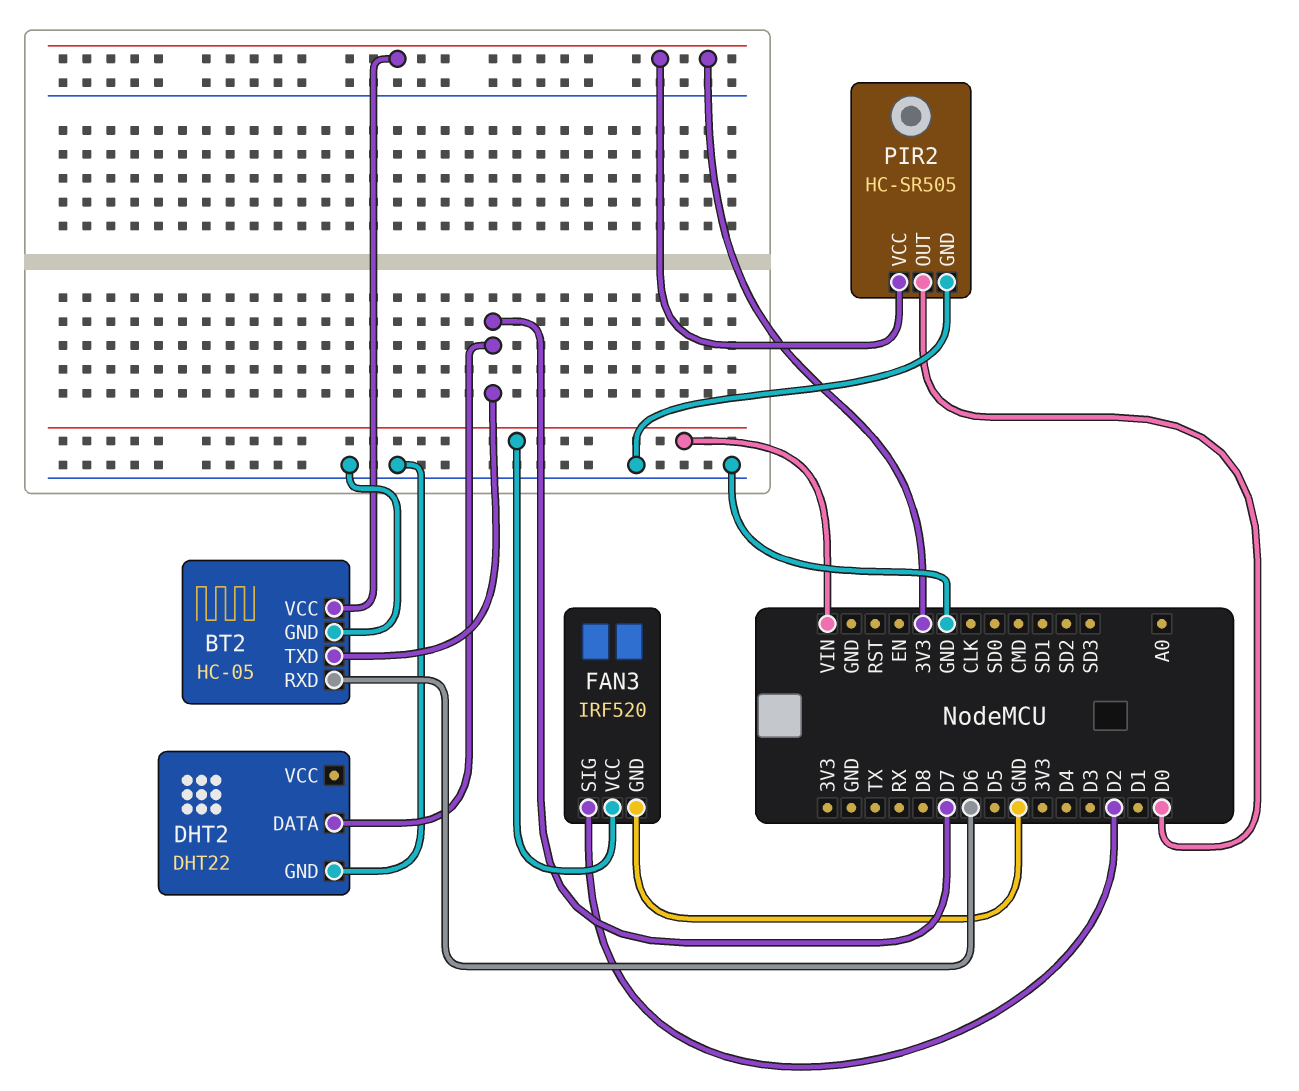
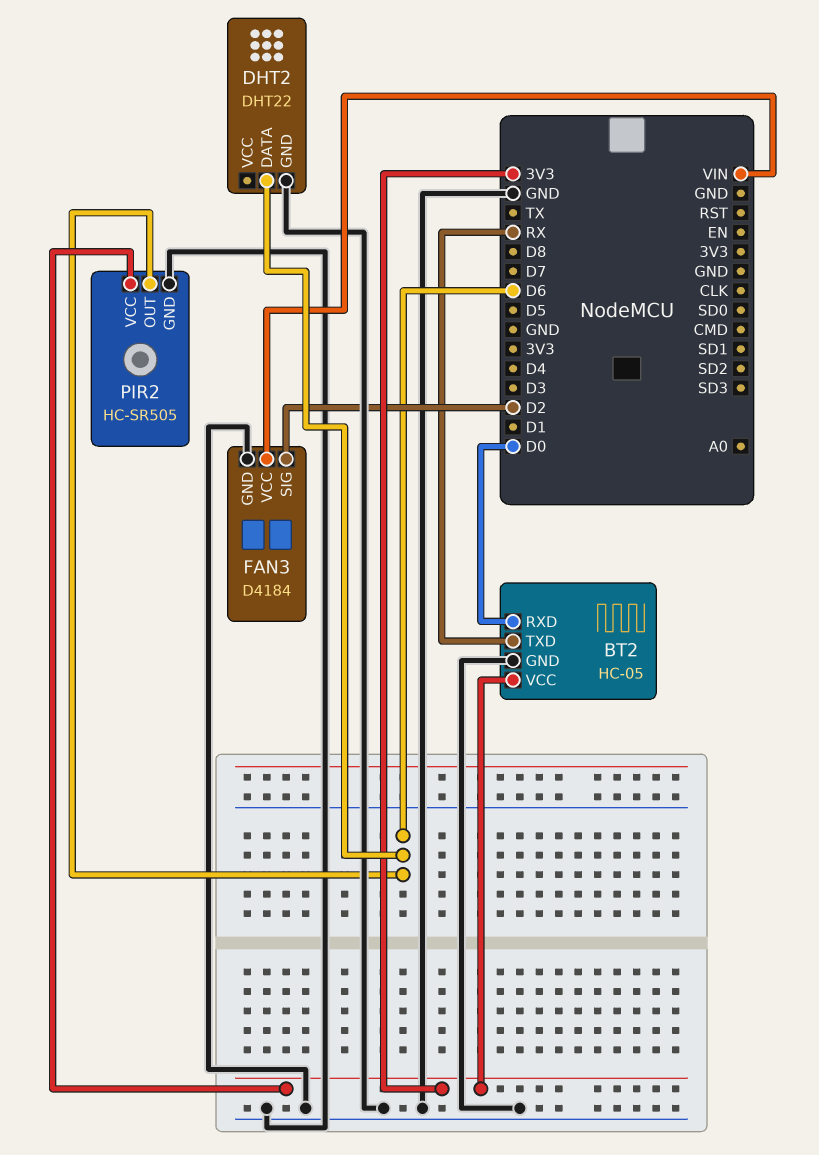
BT2 pin RXD: D6 -> D0
BT2 pin TXD: D7 -> RX
DHT2 pin DATA: D7 -> D6
FAN3: IRF520 -> D4184
PIR2 pin OUT: D0 -> D6

